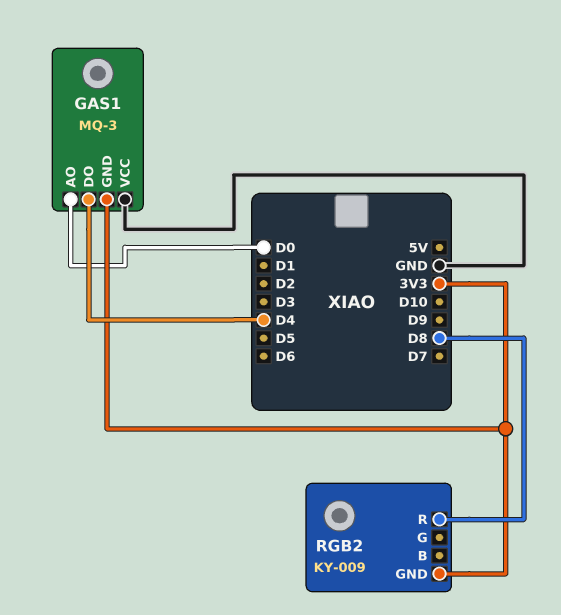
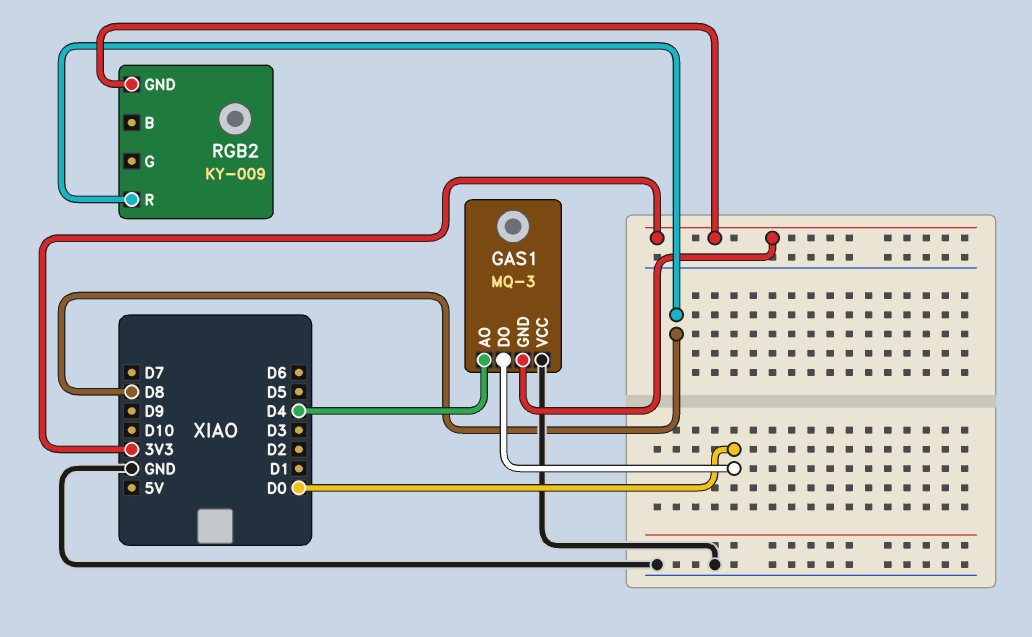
GAS1 pin AO: D0 -> D4
GAS1 pin DO: D4 -> D0

